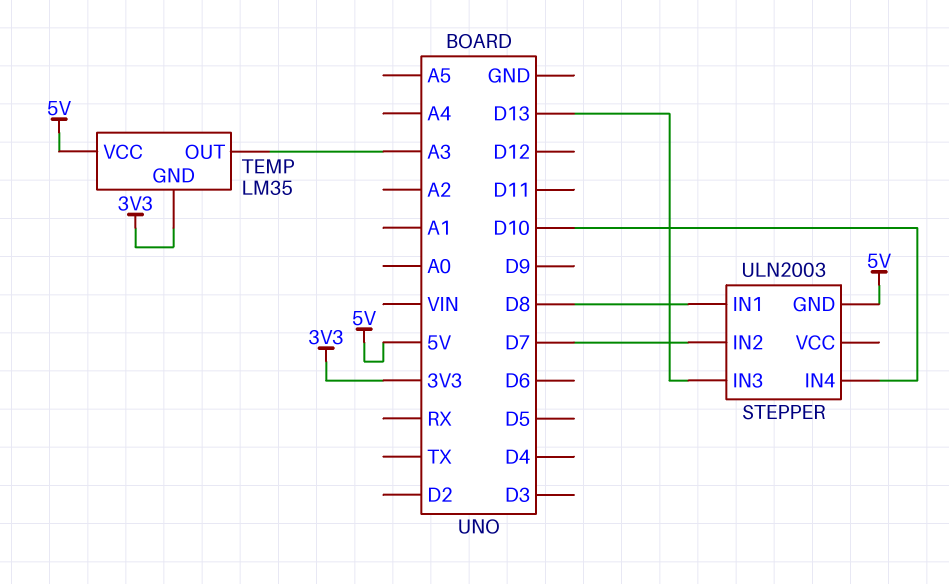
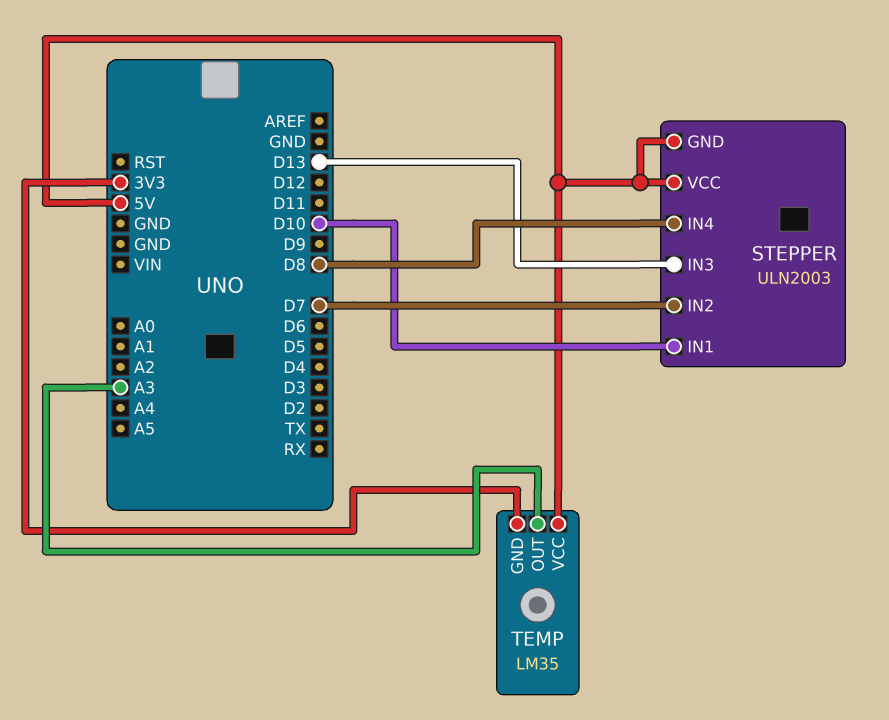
STEPPER pin IN1: D8 -> D10
STEPPER pin IN4: D10 -> D8
STEPPER pin VCC: none -> 5V

